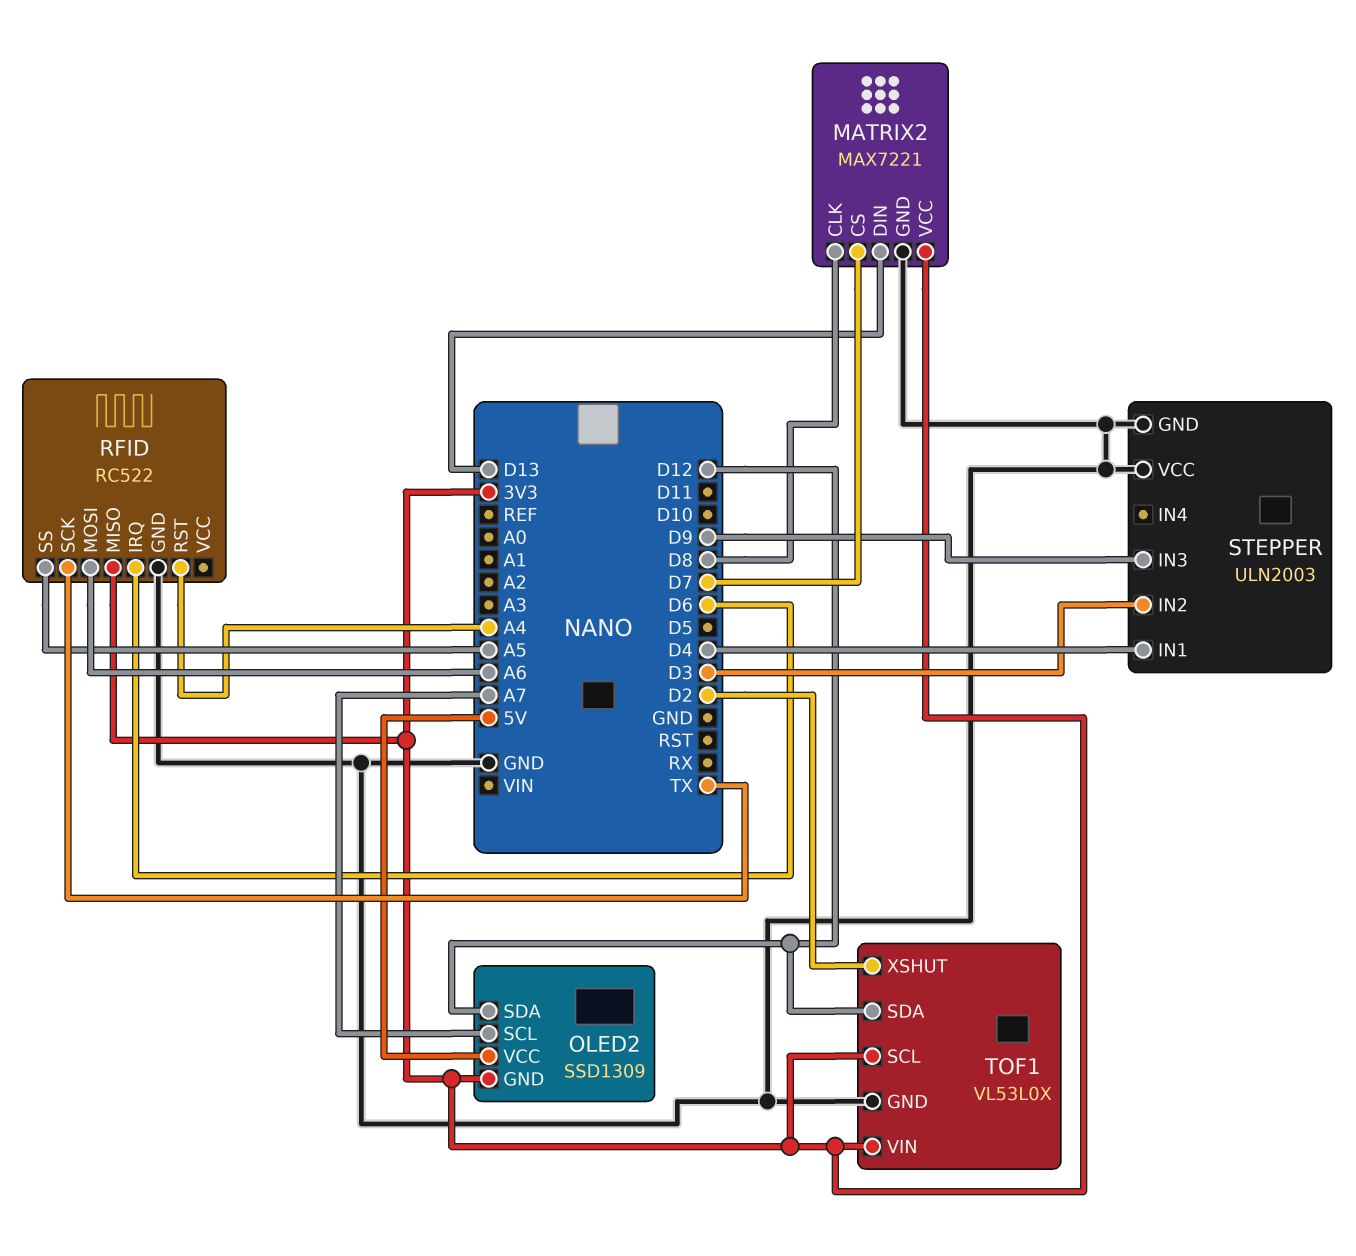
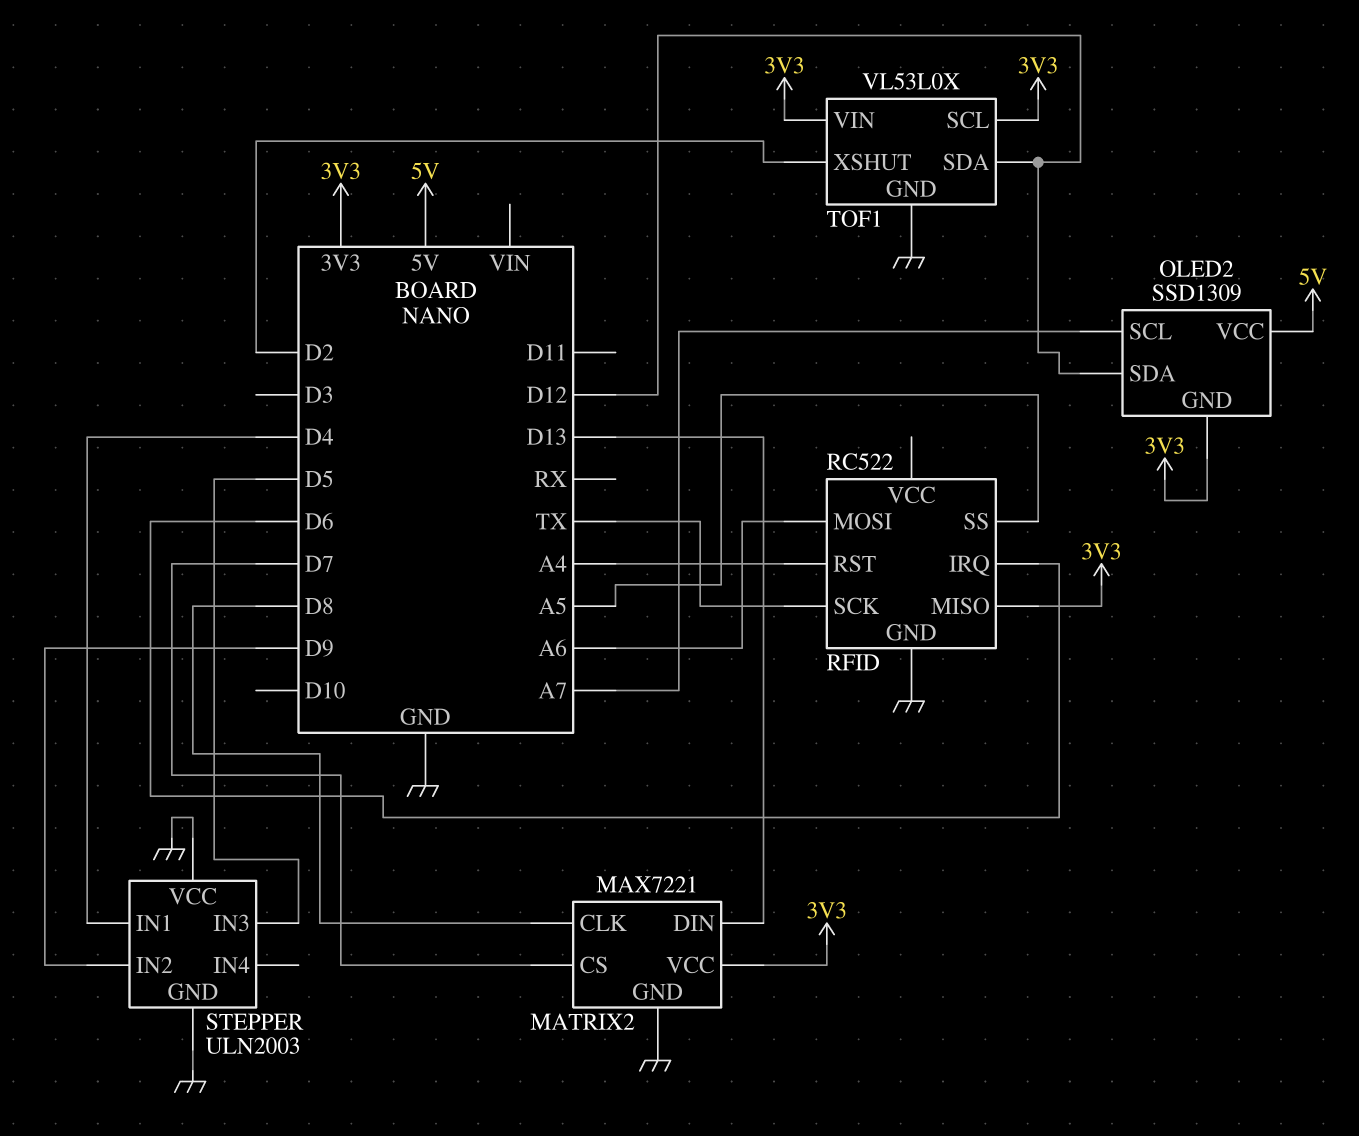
STEPPER pin IN2: D3 -> D9
STEPPER pin IN3: D9 -> D5

